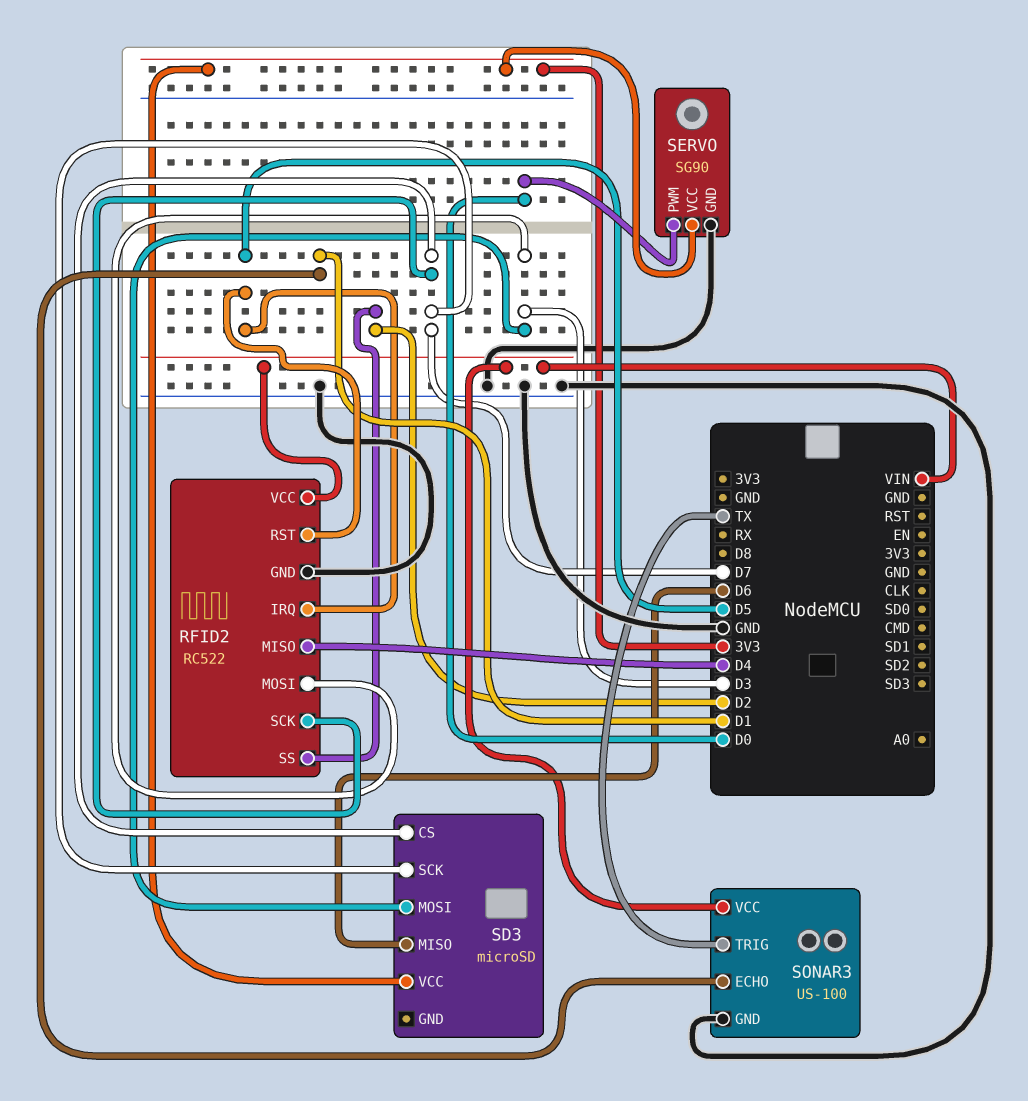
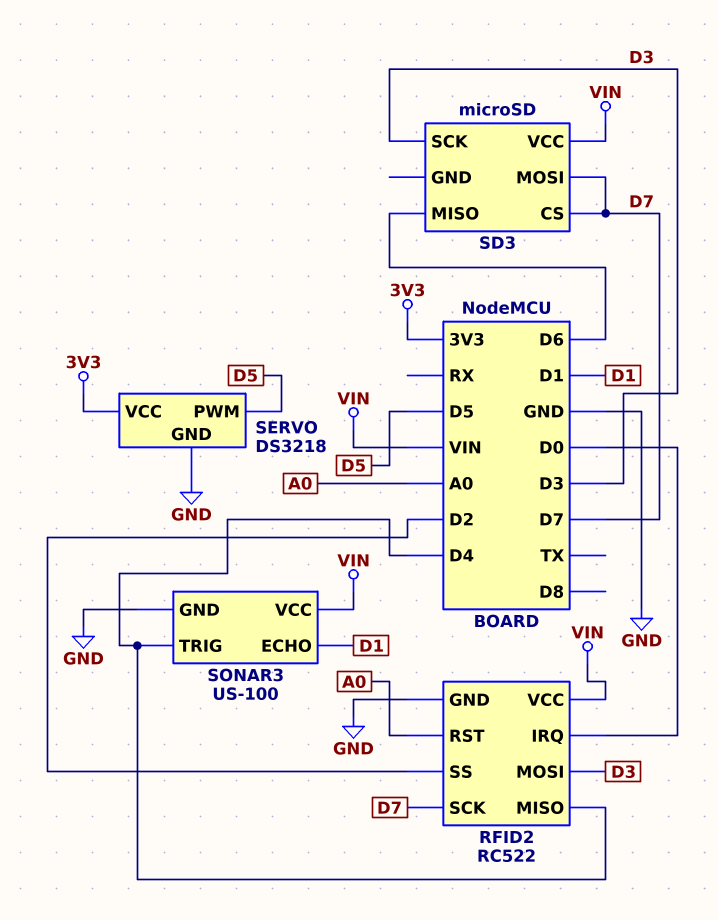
RFID2 pin IRQ: D5 -> D0
RFID2 pin RST: D5 -> A0
SD3 pin MOSI: D3 -> D7
SD3 pin SCK: D7 -> D3
SD3 pin VCC: 3V3 -> VIN
SERVO: SG90 -> DS3218
SERVO pin PWM: D0 -> D5
SONAR3 pin TRIG: TX -> D4

